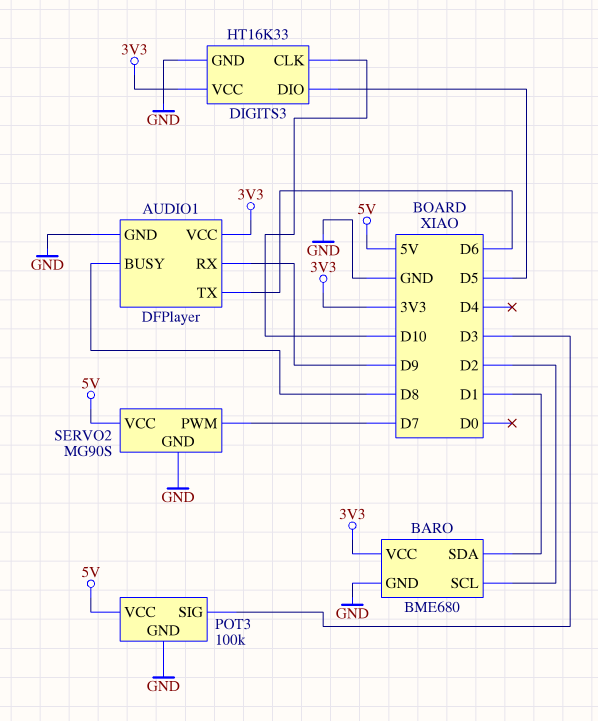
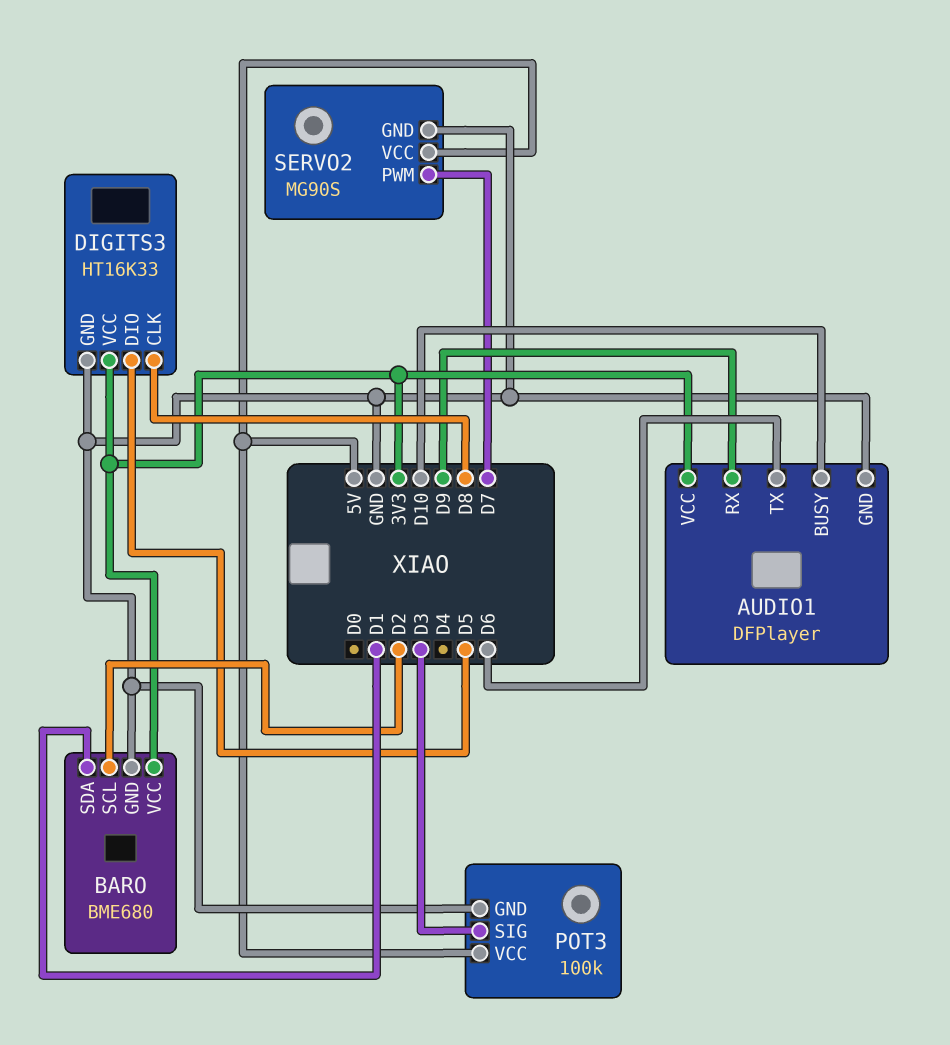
AUDIO1 pin BUSY: D8 -> D10
DIGITS3 pin CLK: D10 -> D8

